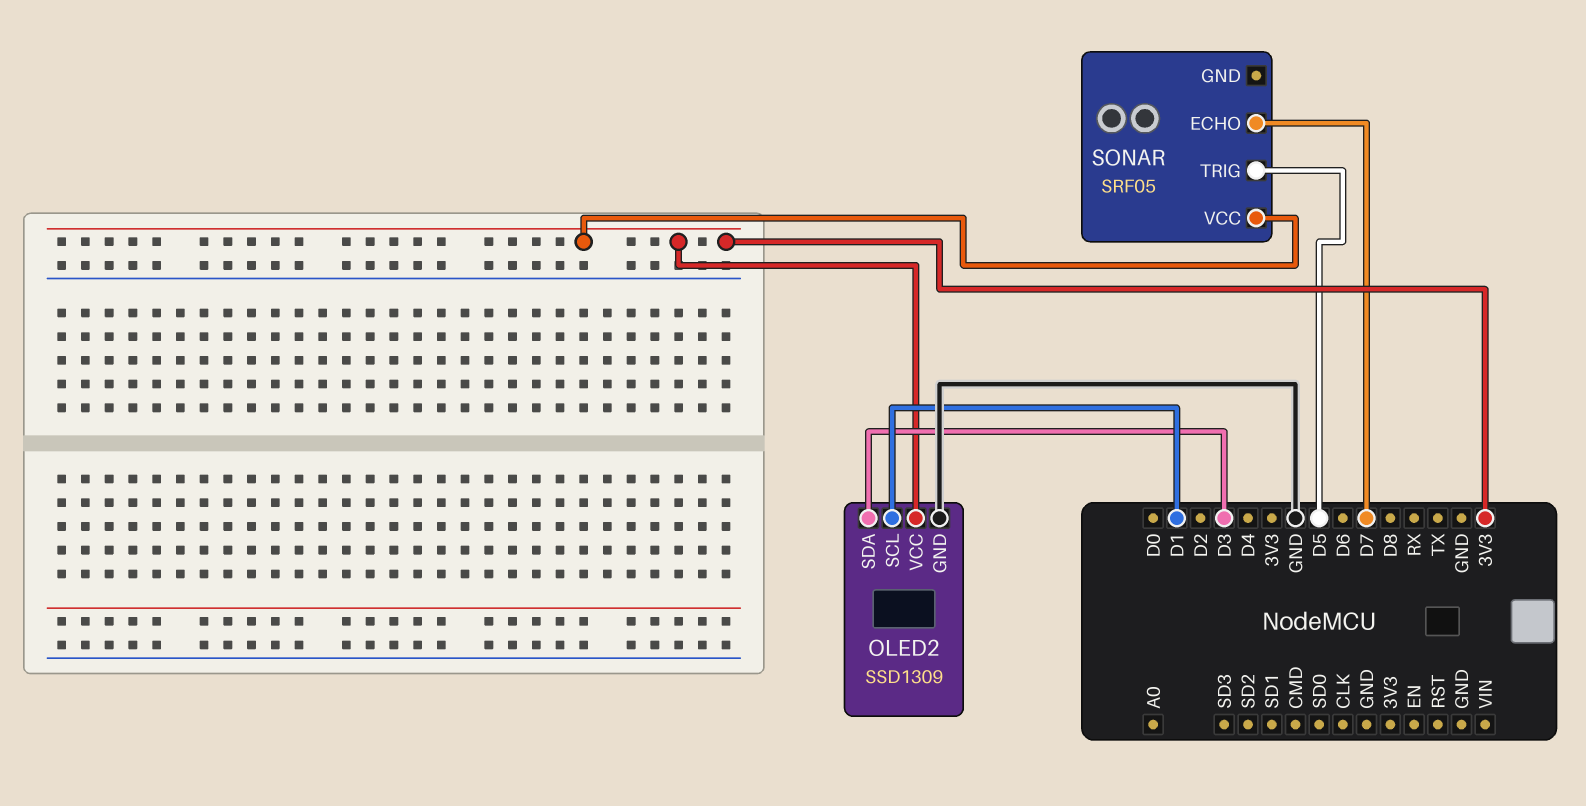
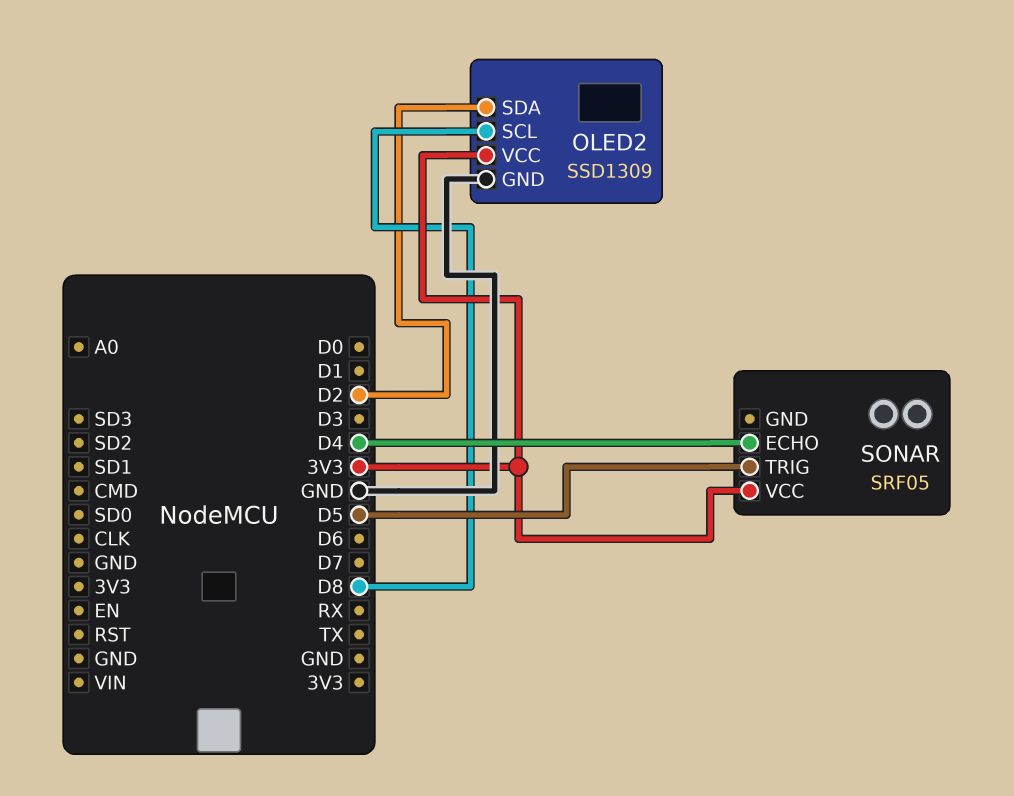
OLED2 pin SCL: D1 -> D8
OLED2 pin SDA: D3 -> D2
SONAR pin ECHO: D7 -> D4

